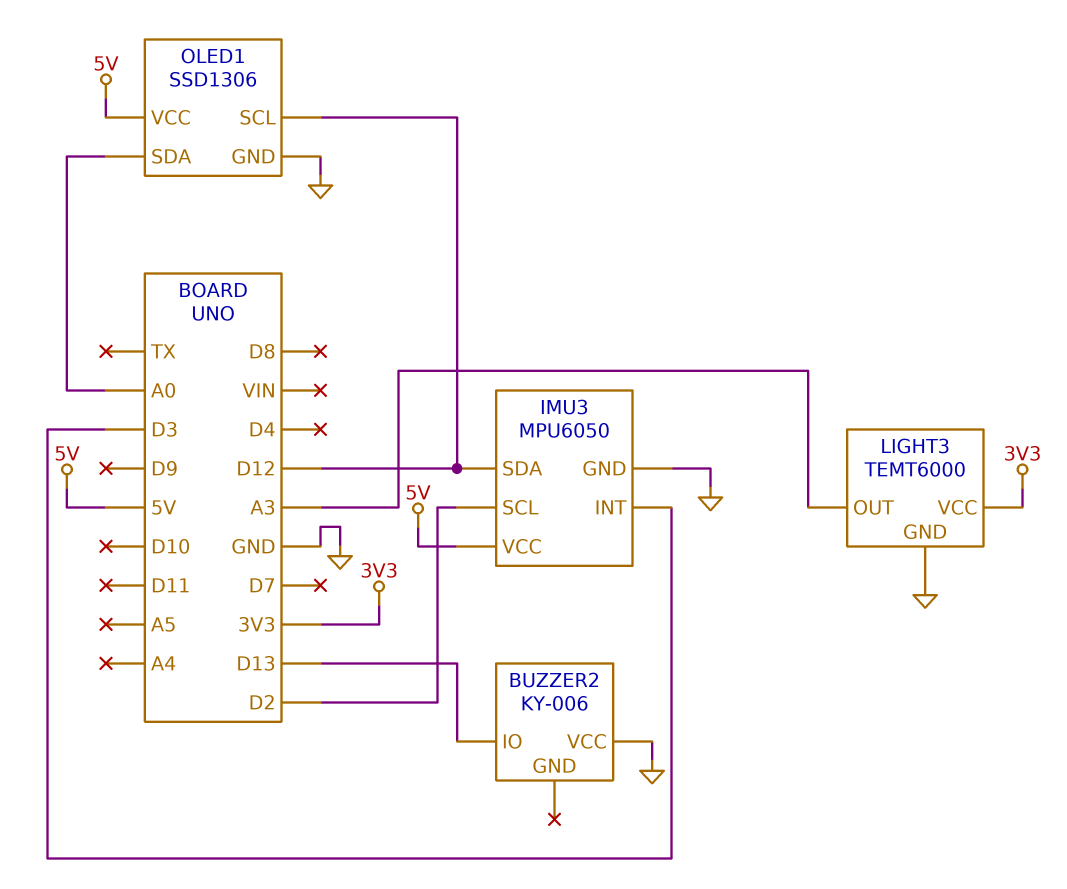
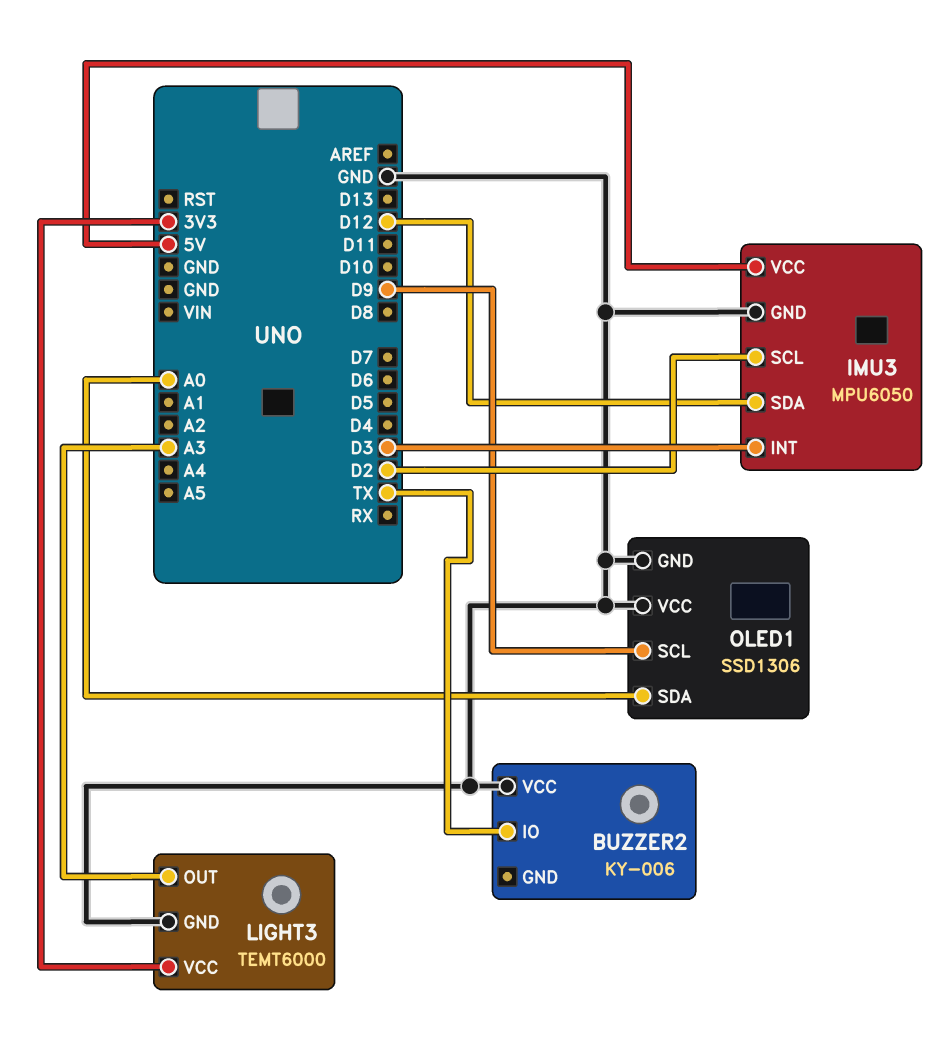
BUZZER2 pin IO: D13 -> TX
OLED1 pin SCL: D12 -> D9
OLED1 pin VCC: 5V -> GND

